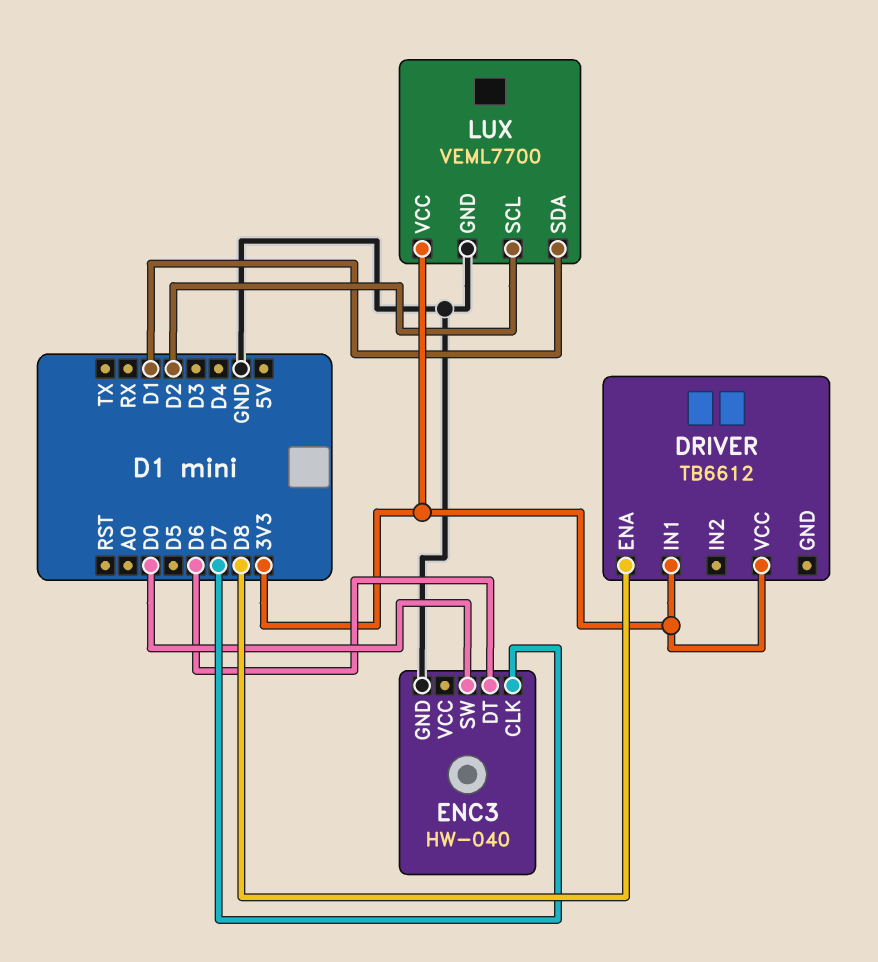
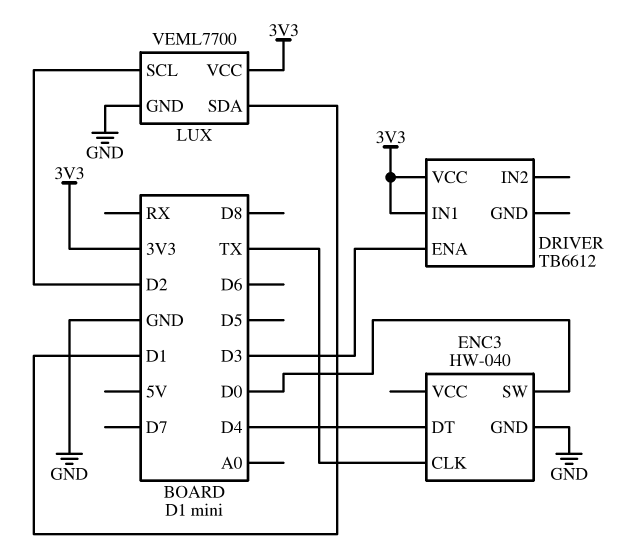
DRIVER pin ENA: D8 -> D3
ENC3 pin CLK: D7 -> TX
ENC3 pin DT: D6 -> D4

